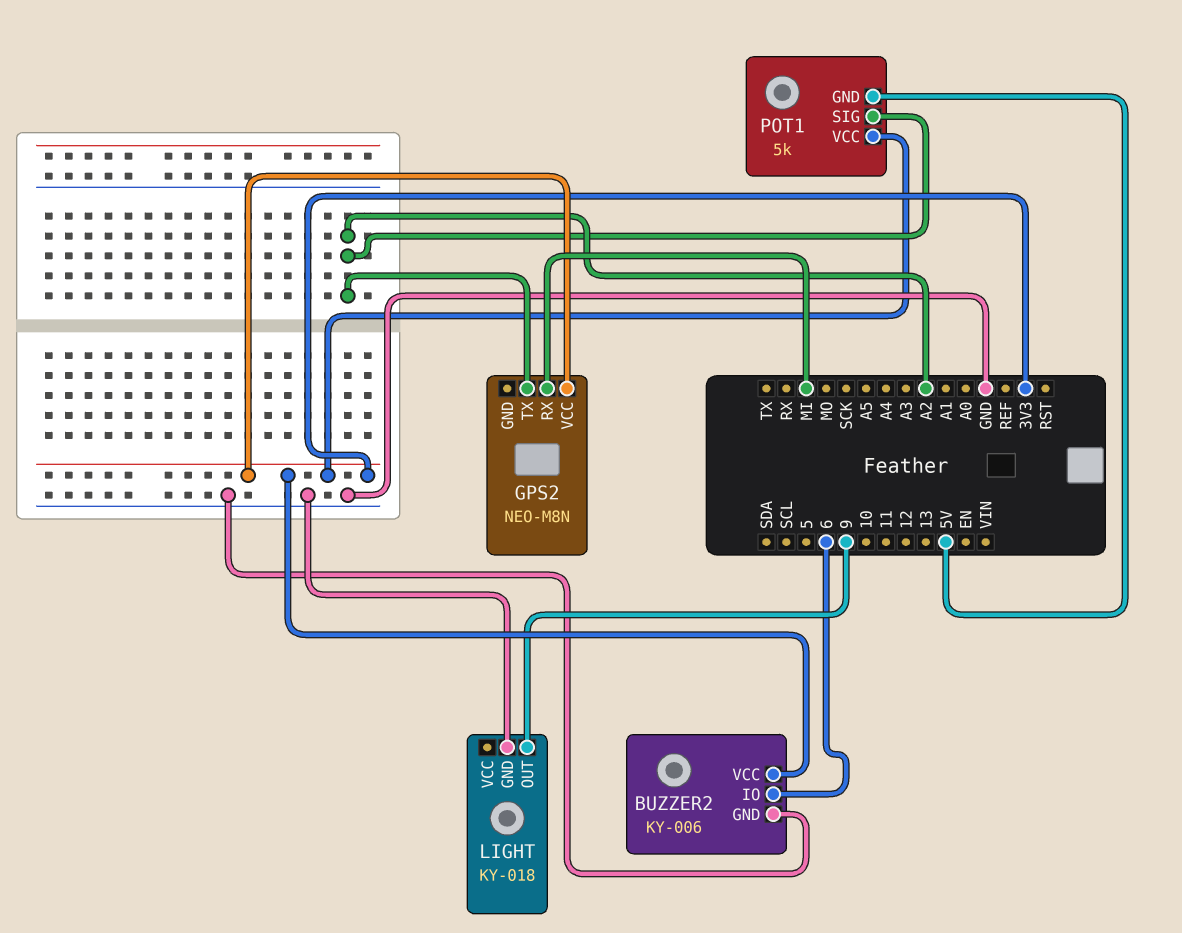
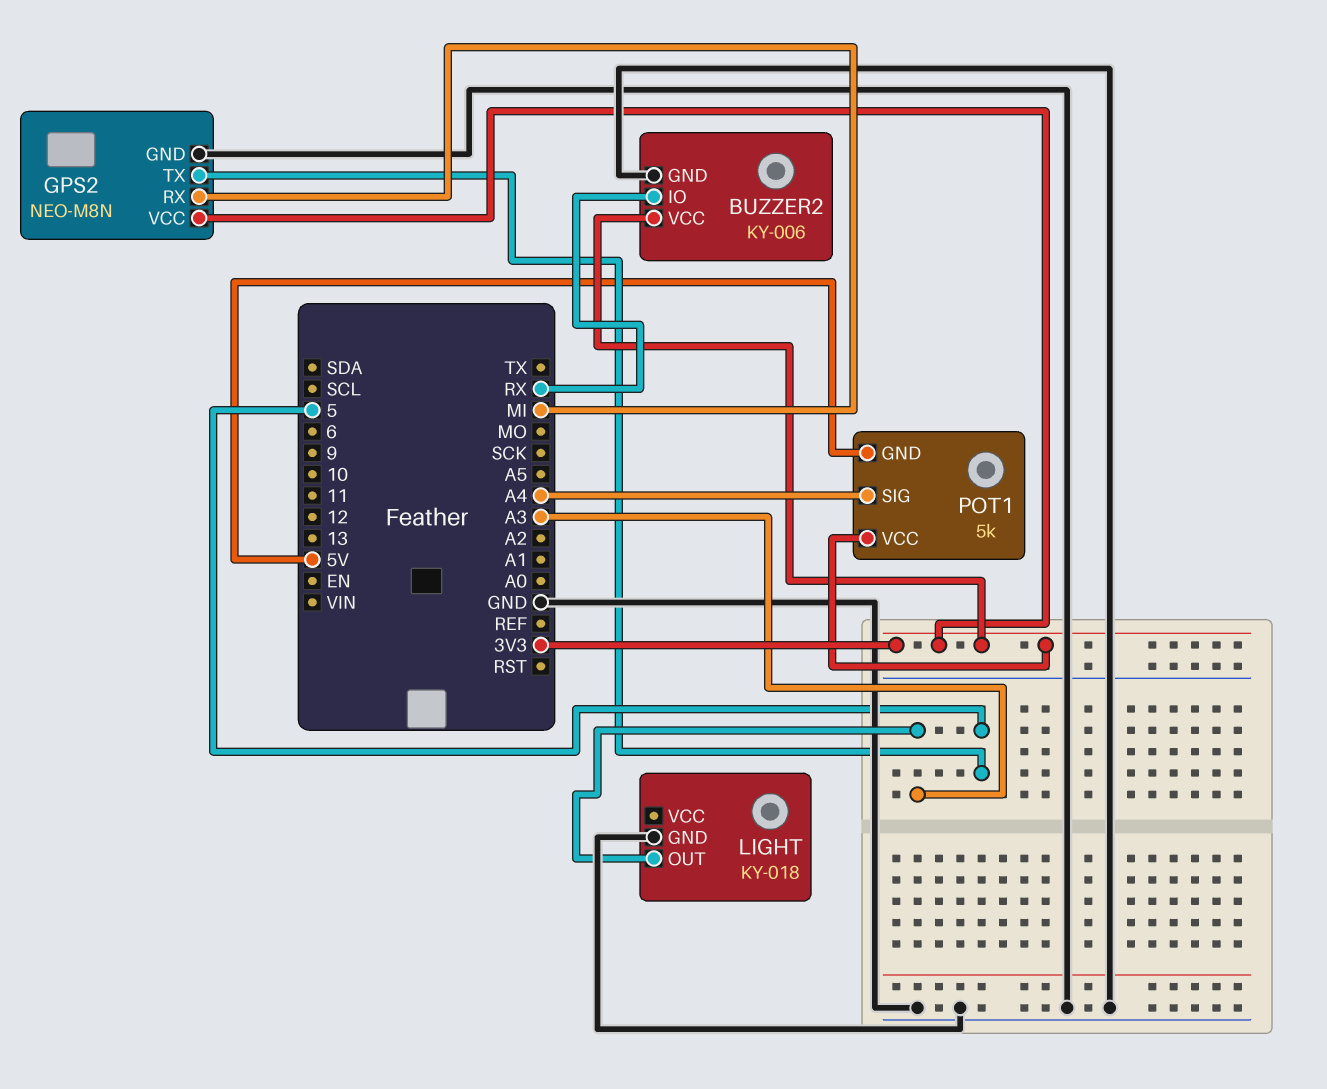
BUZZER2 pin IO: 6 -> RX
GPS2 pin GND: none -> GND
GPS2 pin TX: A2 -> 5
LIGHT pin OUT: 9 -> A3
POT1 pin SIG: A2 -> A4

